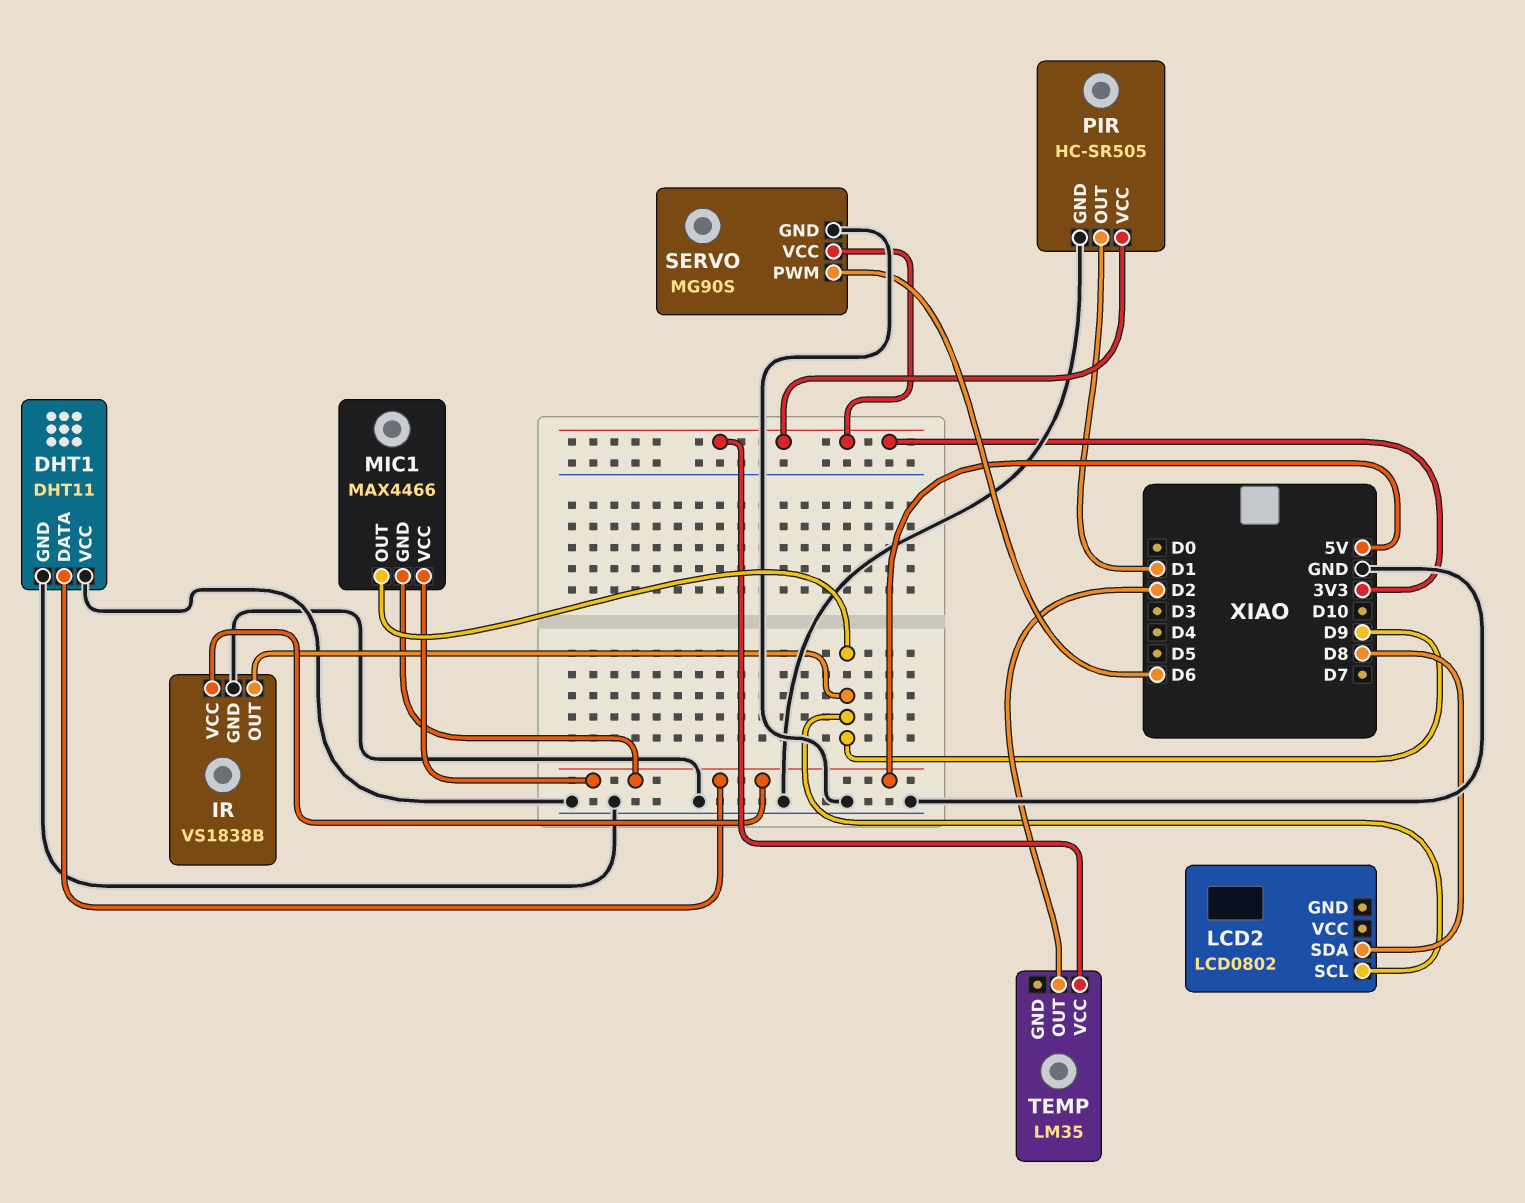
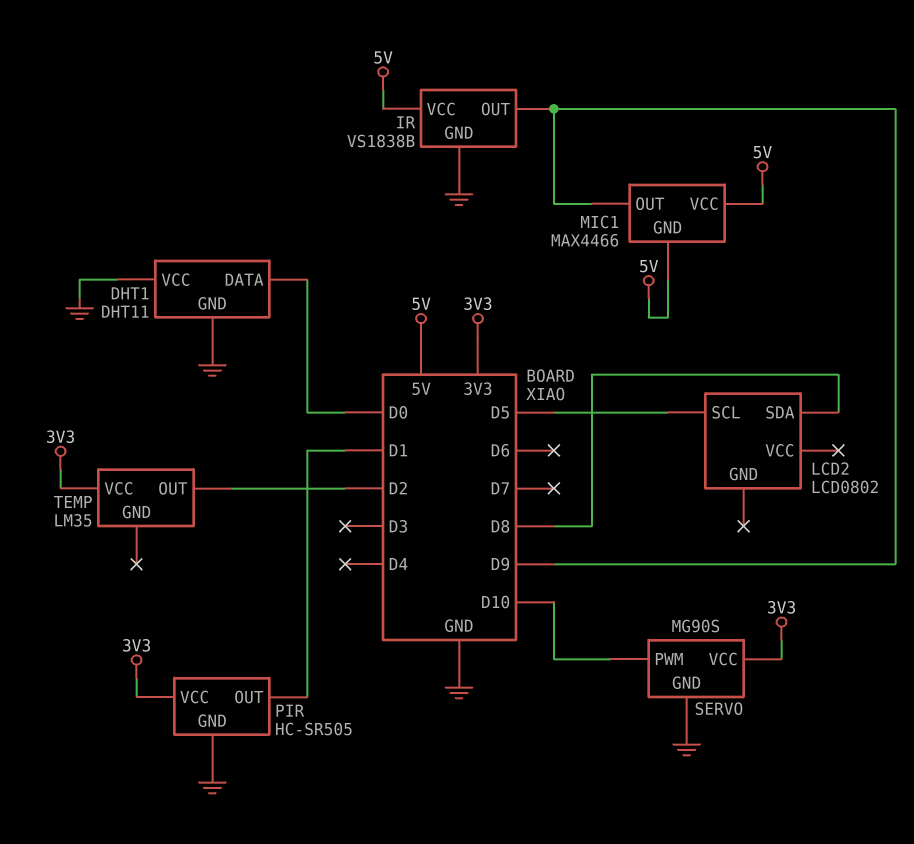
DHT1 pin DATA: 5V -> D0
LCD2 pin SCL: D9 -> D5
SERVO pin PWM: D6 -> D10

